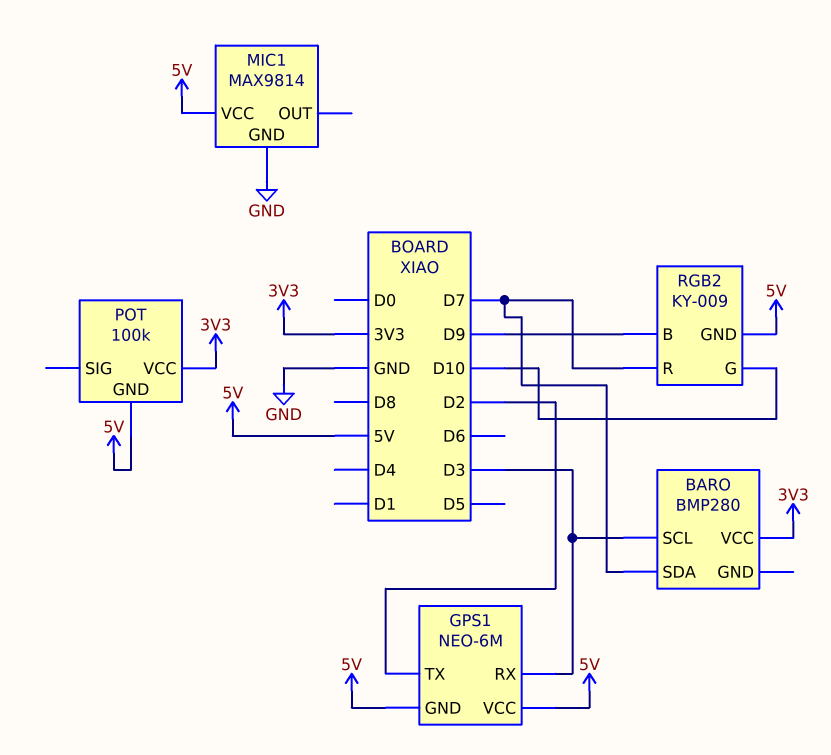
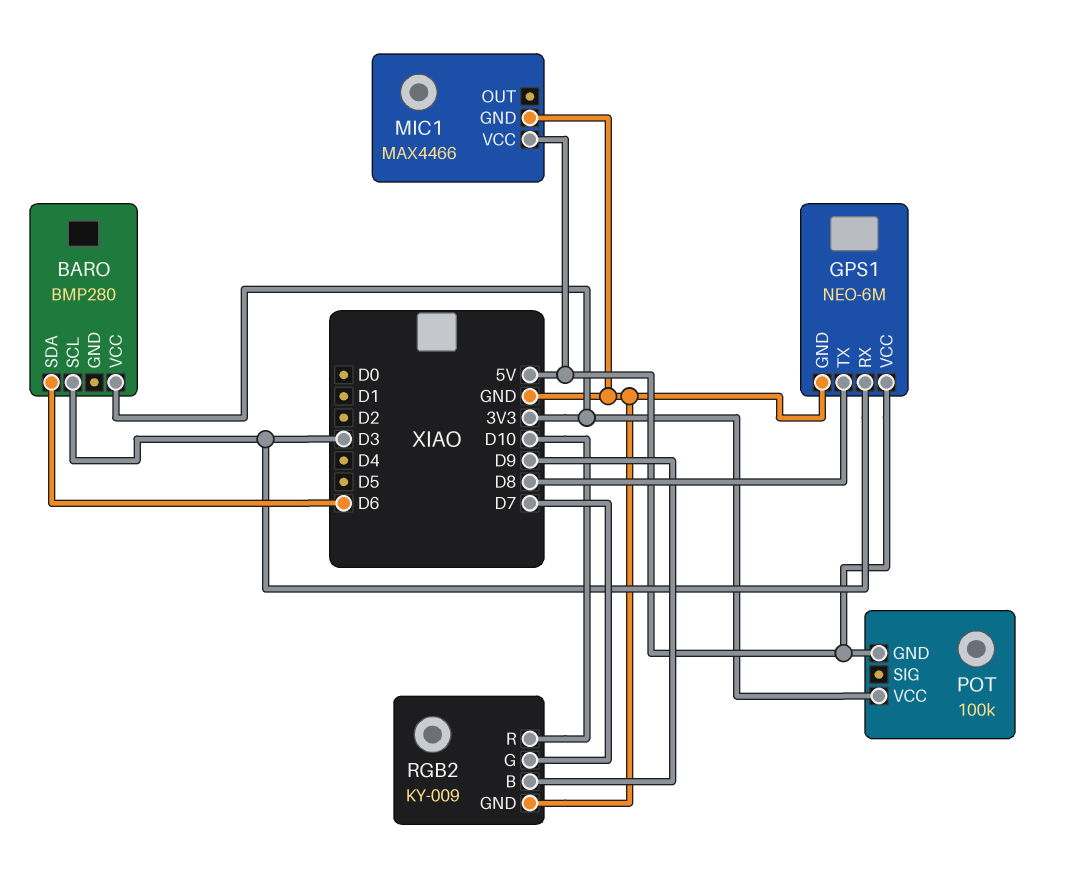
BARO pin SDA: D7 -> D6
GPS1 pin GND: 5V -> GND
GPS1 pin TX: D2 -> D8
MIC1: MAX9814 -> MAX4466
RGB2 pin G: D10 -> D7
RGB2 pin GND: 5V -> GND
RGB2 pin R: D7 -> D10

